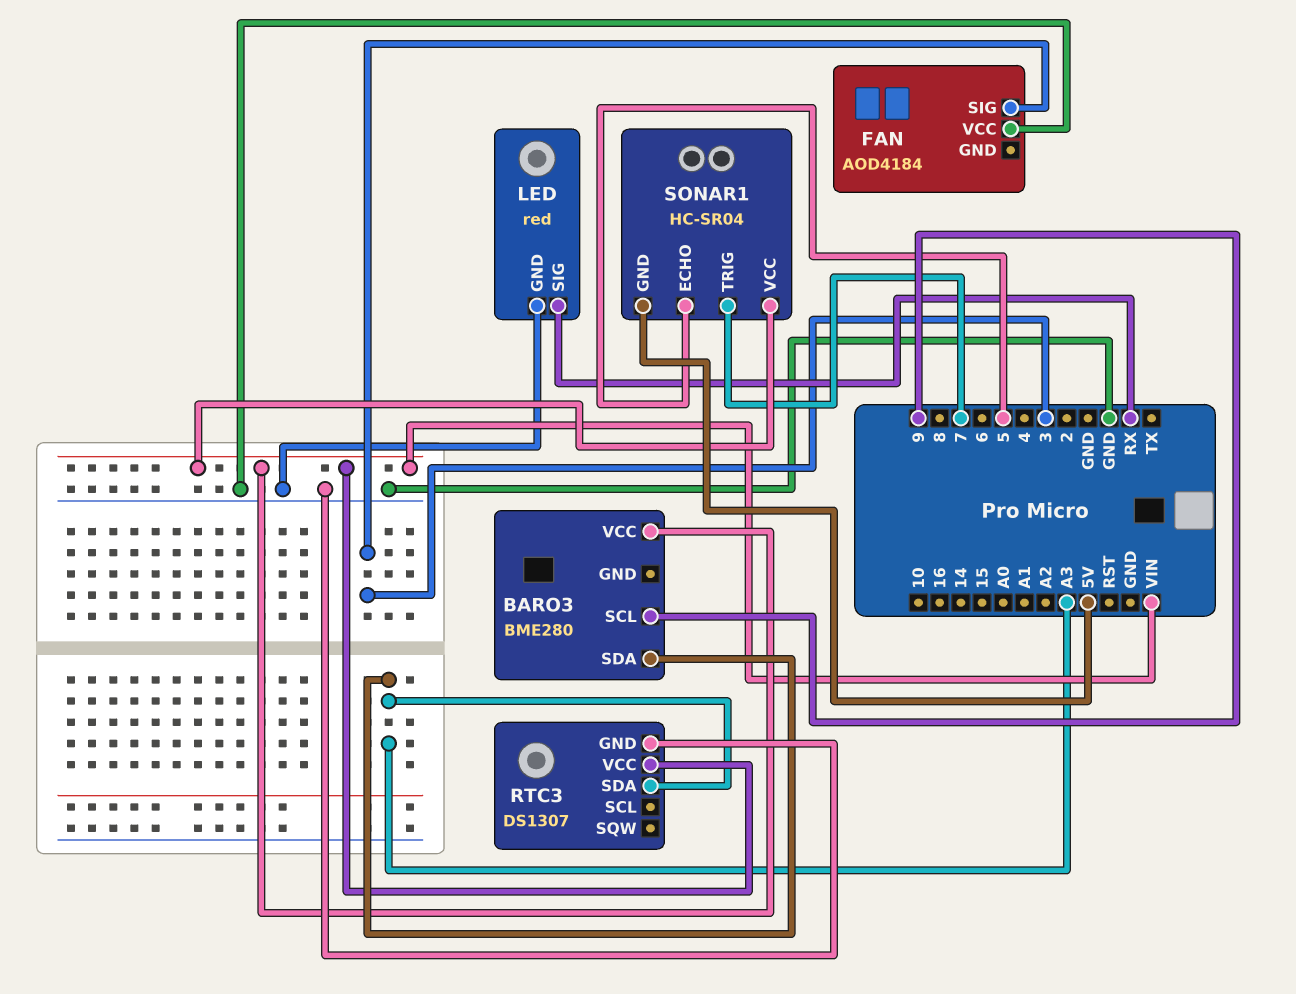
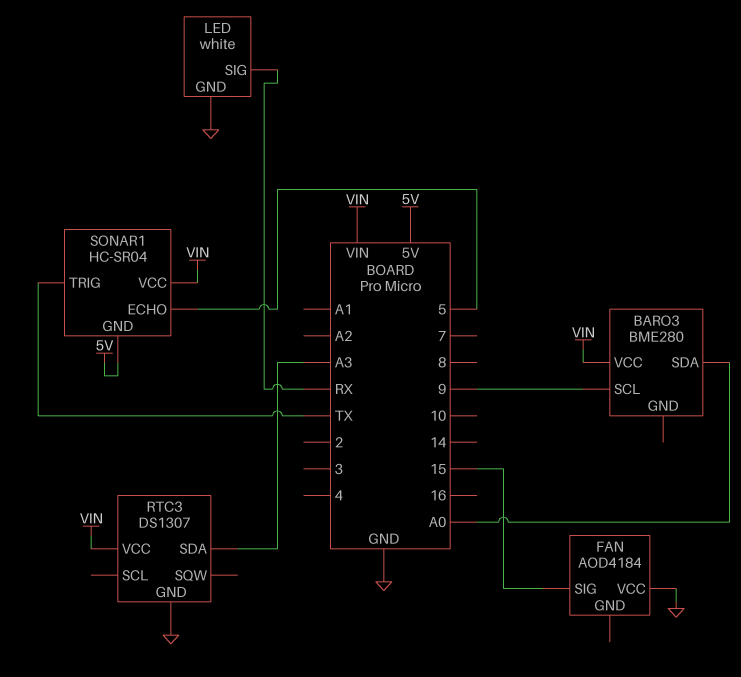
BARO3 pin SDA: A3 -> A0
FAN pin SIG: 3 -> 15
LED: red -> white
SONAR1 pin TRIG: 7 -> TX

